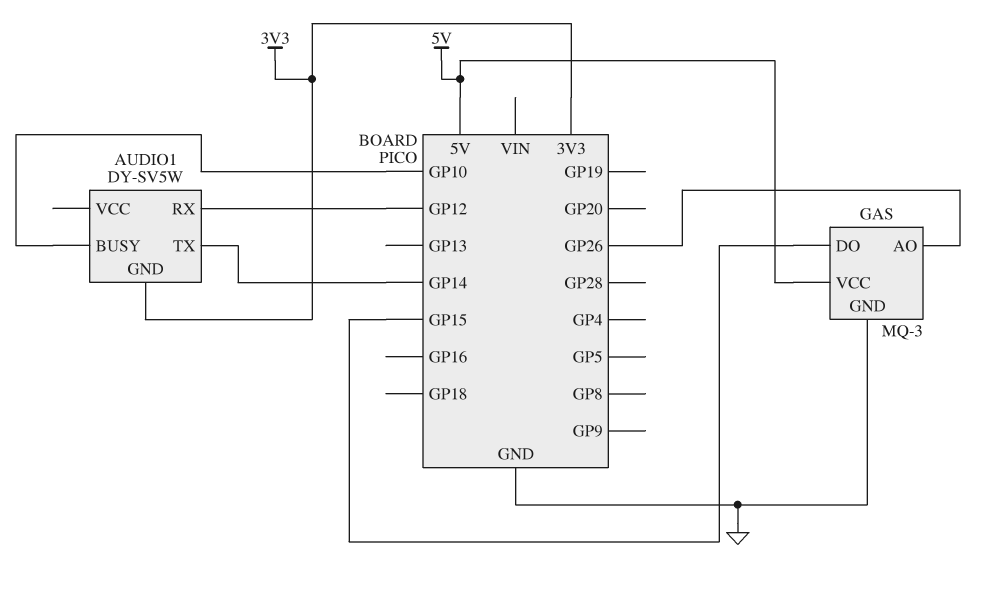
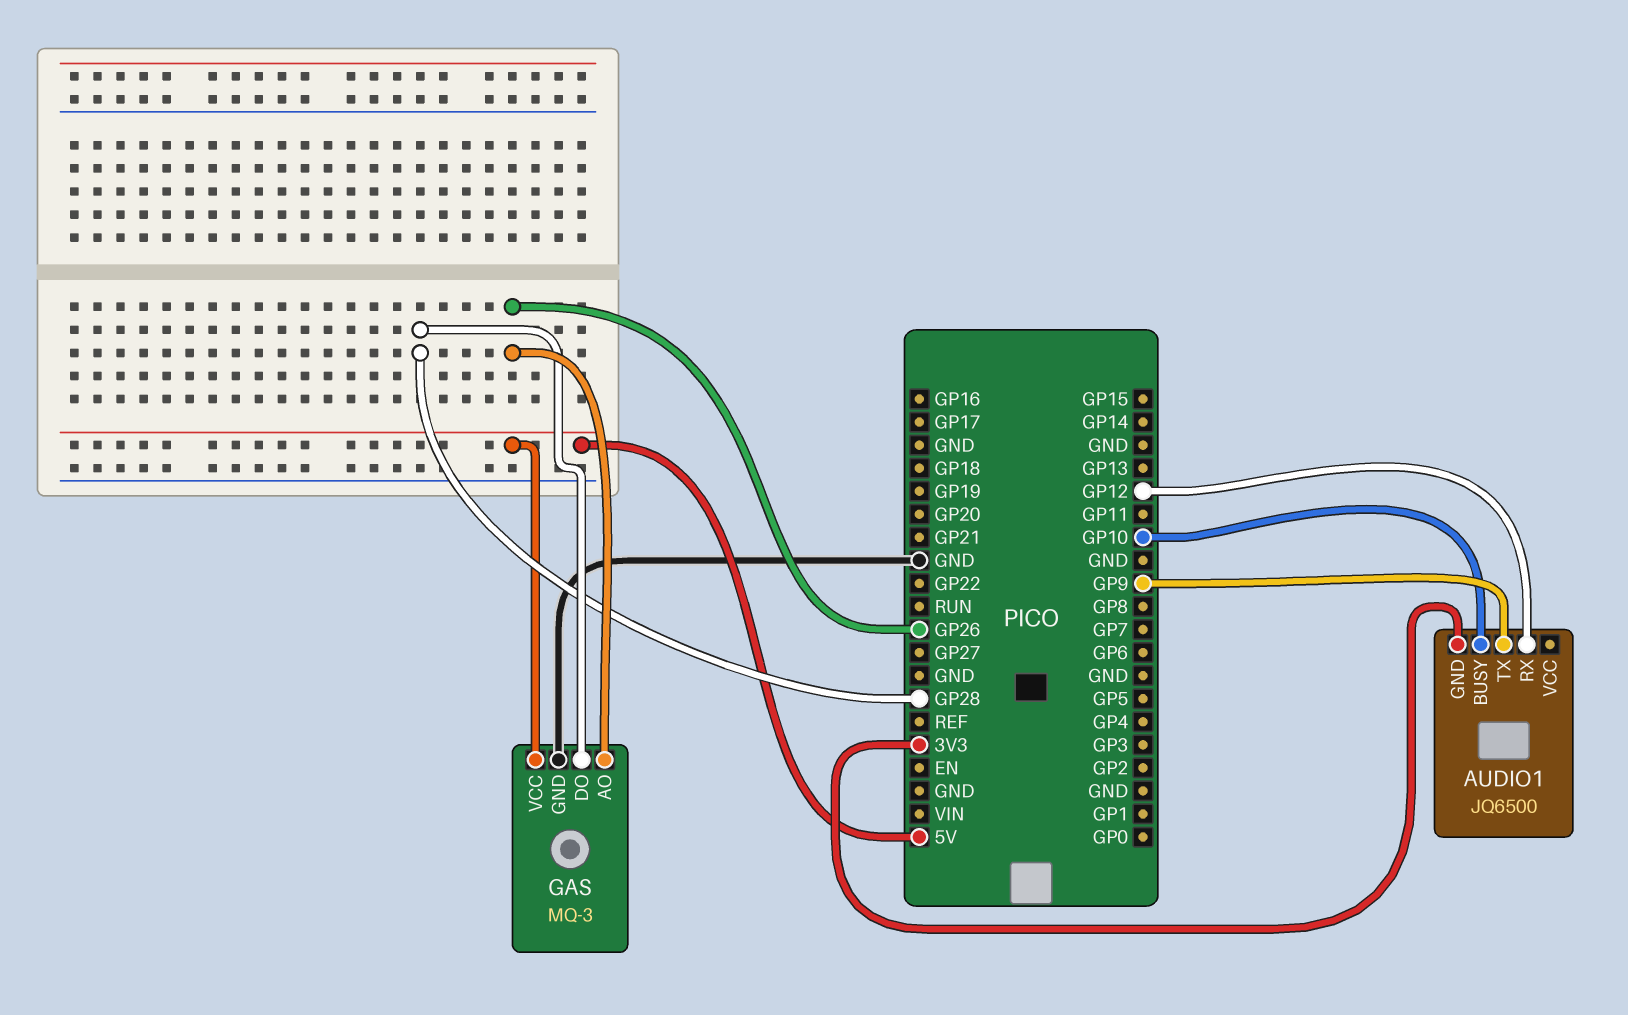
AUDIO1: DY-SV5W -> JQ6500
AUDIO1 pin TX: GP14 -> GP9
GAS pin DO: GP15 -> GP28

